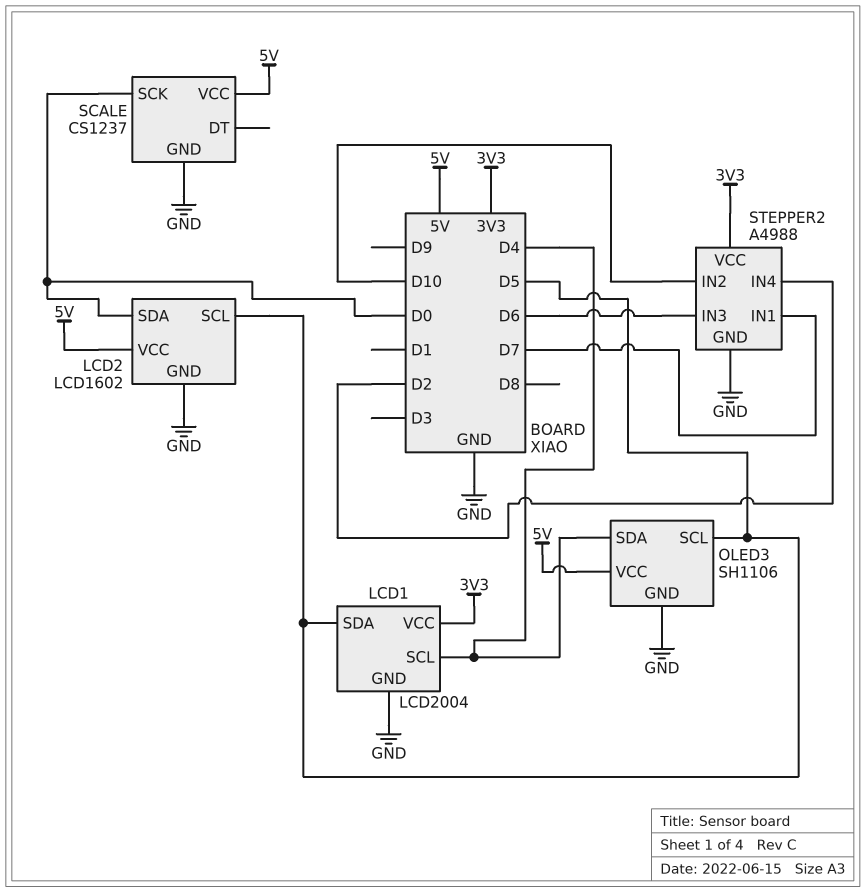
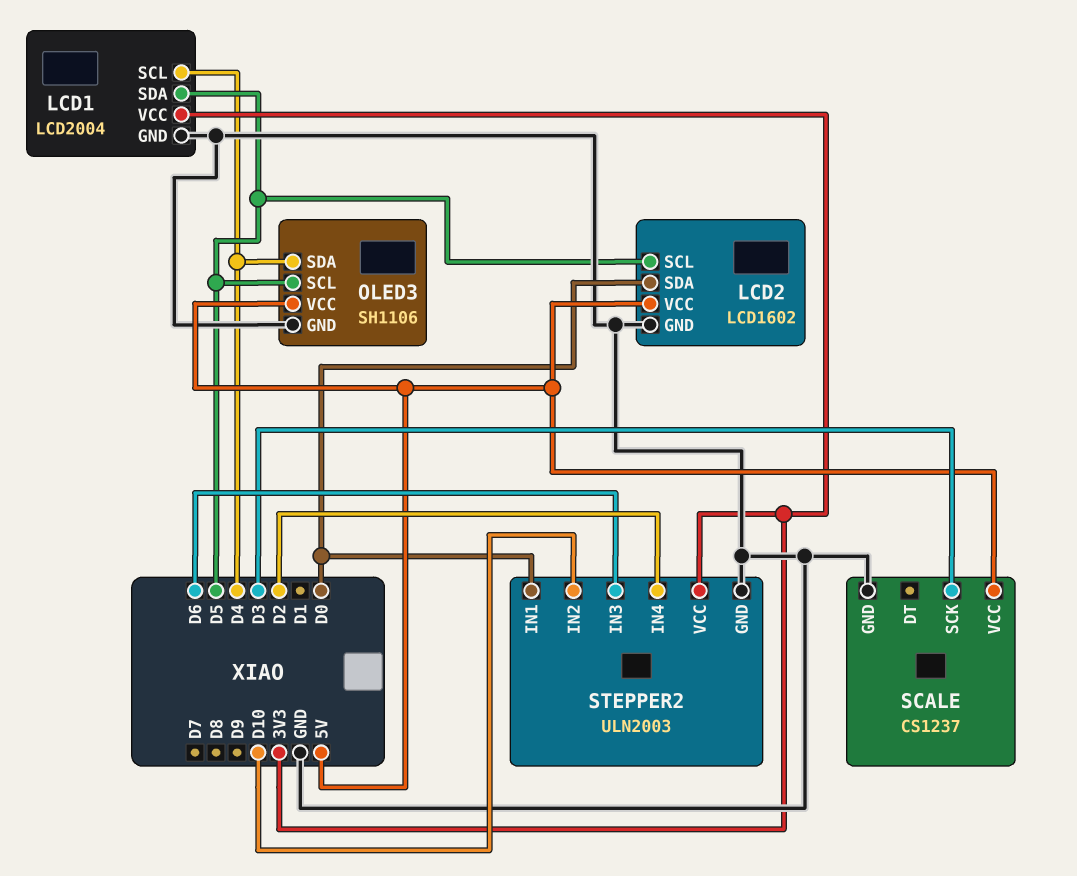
SCALE pin SCK: D0 -> D3
STEPPER2: A4988 -> ULN2003
STEPPER2 pin IN1: D7 -> D0

